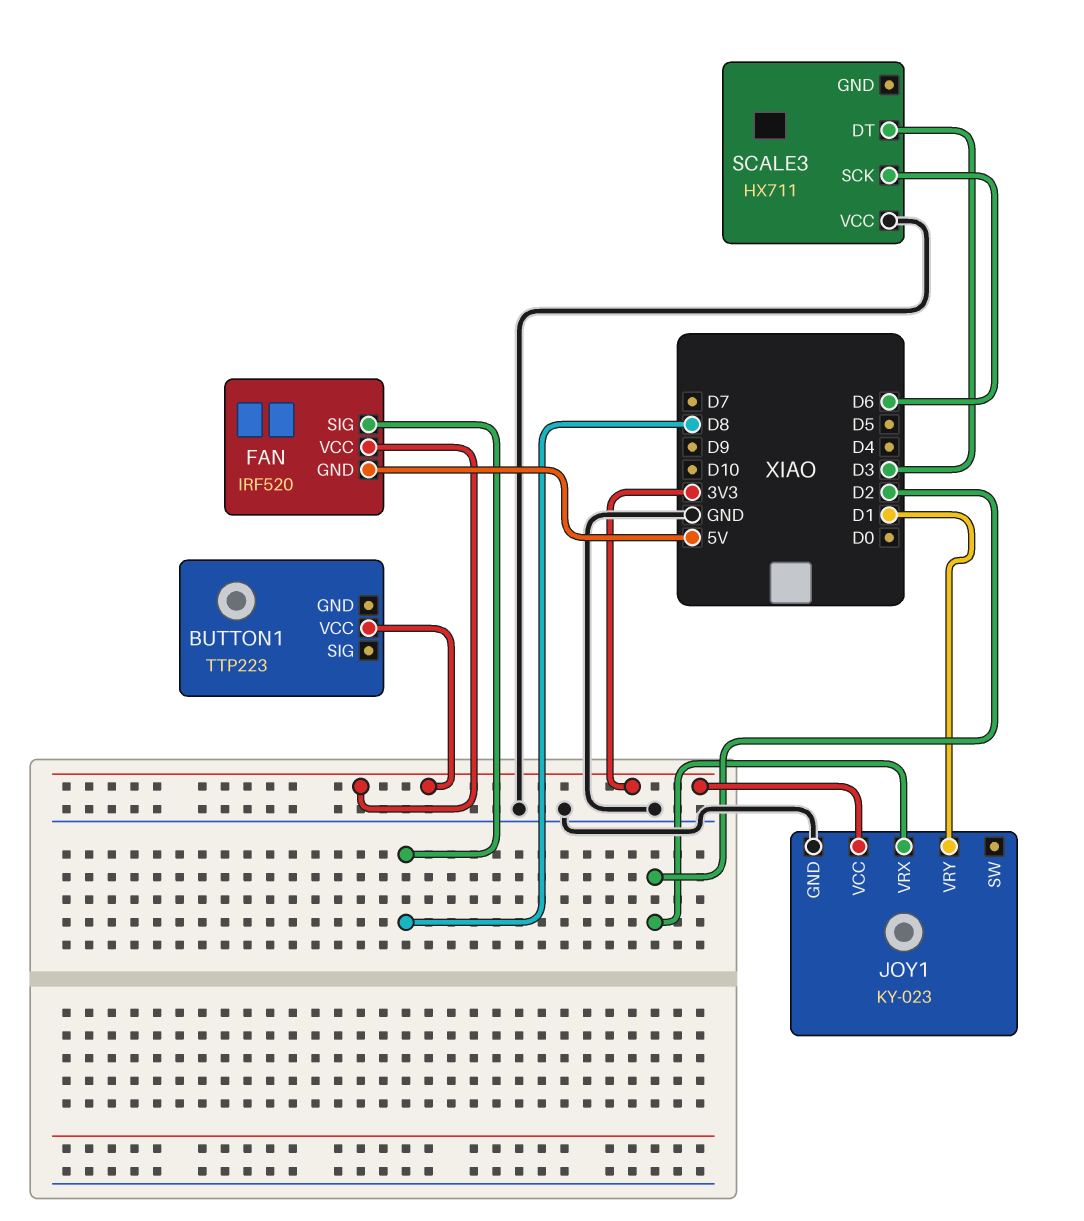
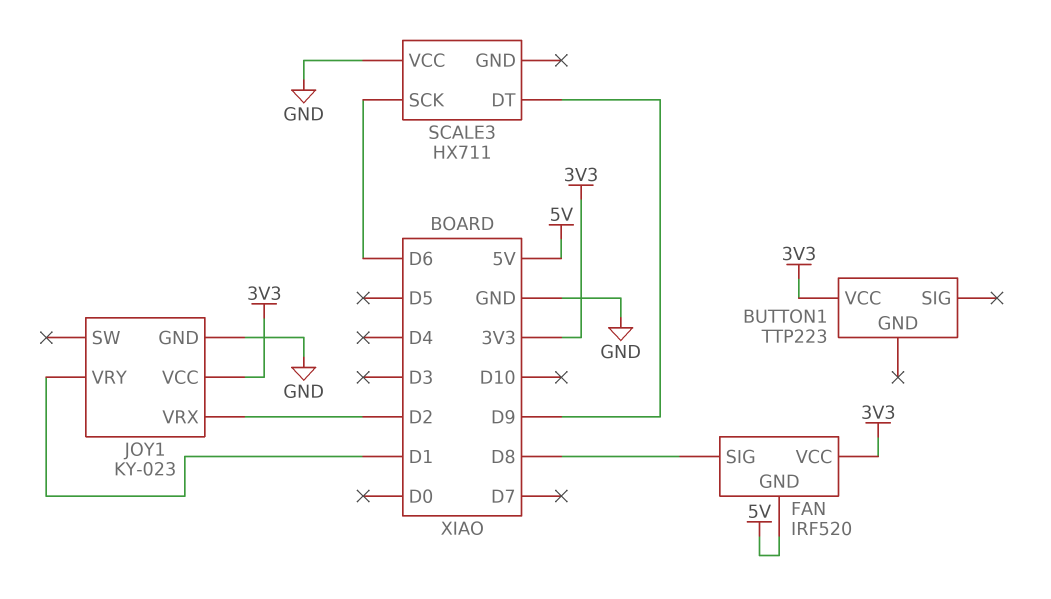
SCALE3 pin DT: D3 -> D9

